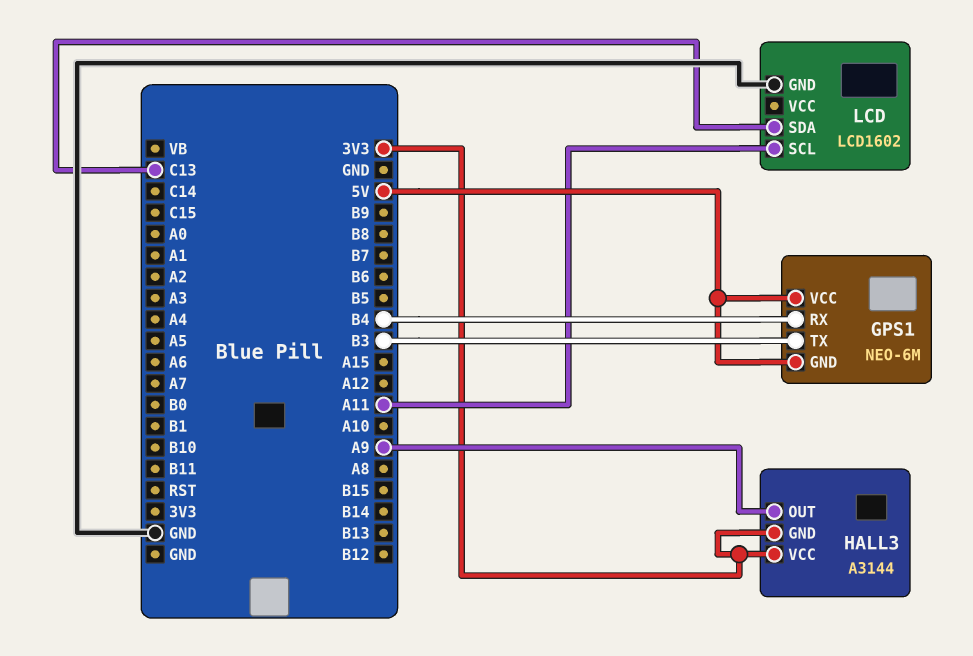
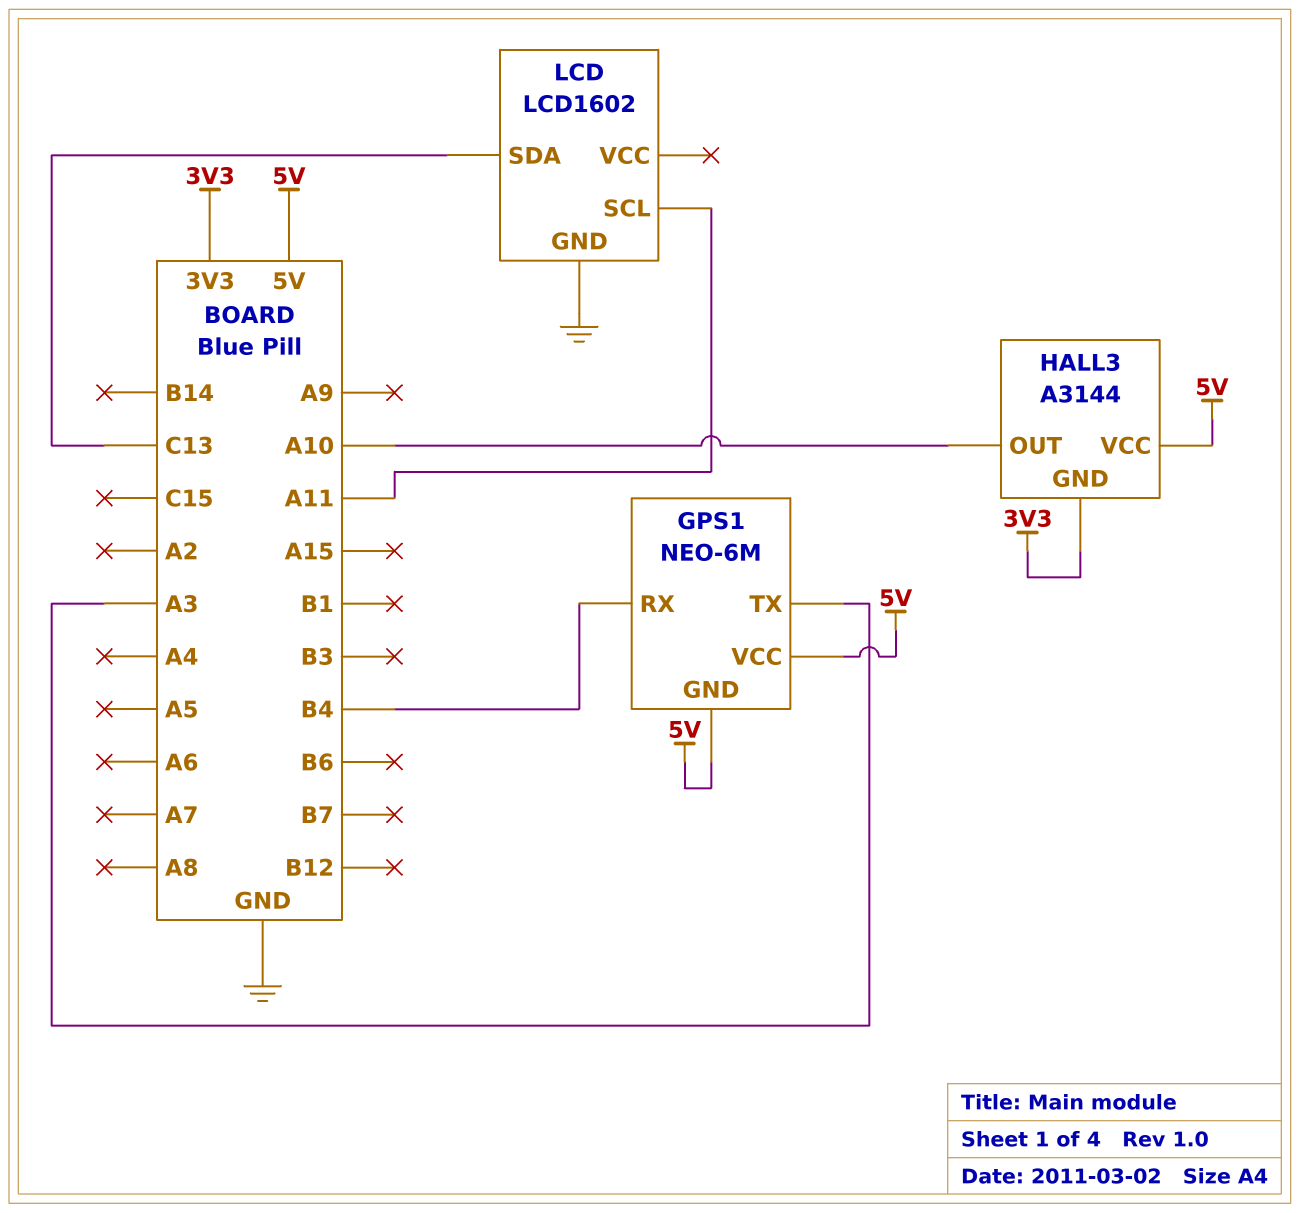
GPS1 pin TX: B3 -> A3
HALL3 pin OUT: A9 -> A10
HALL3 pin VCC: 3V3 -> 5V

